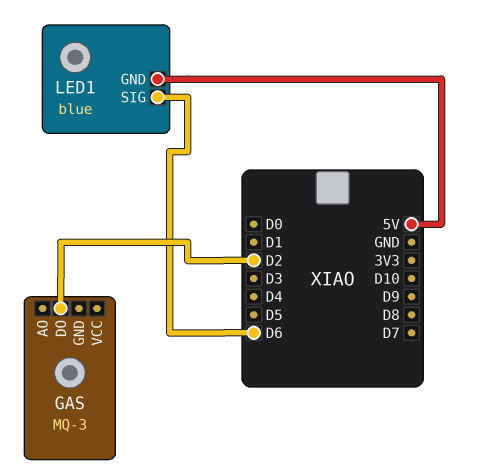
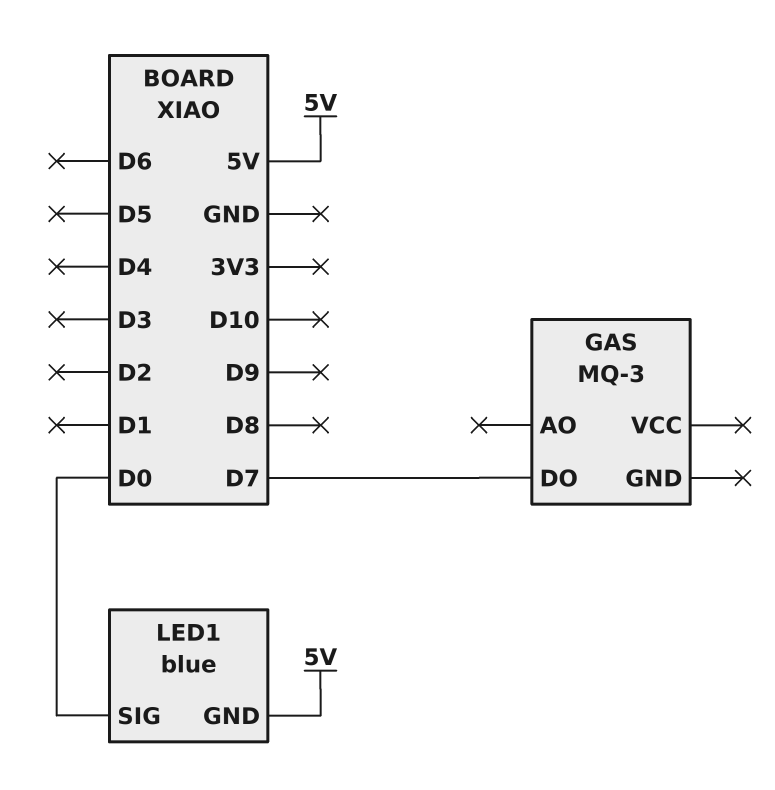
GAS pin DO: D2 -> D7
LED1 pin SIG: D6 -> D0

